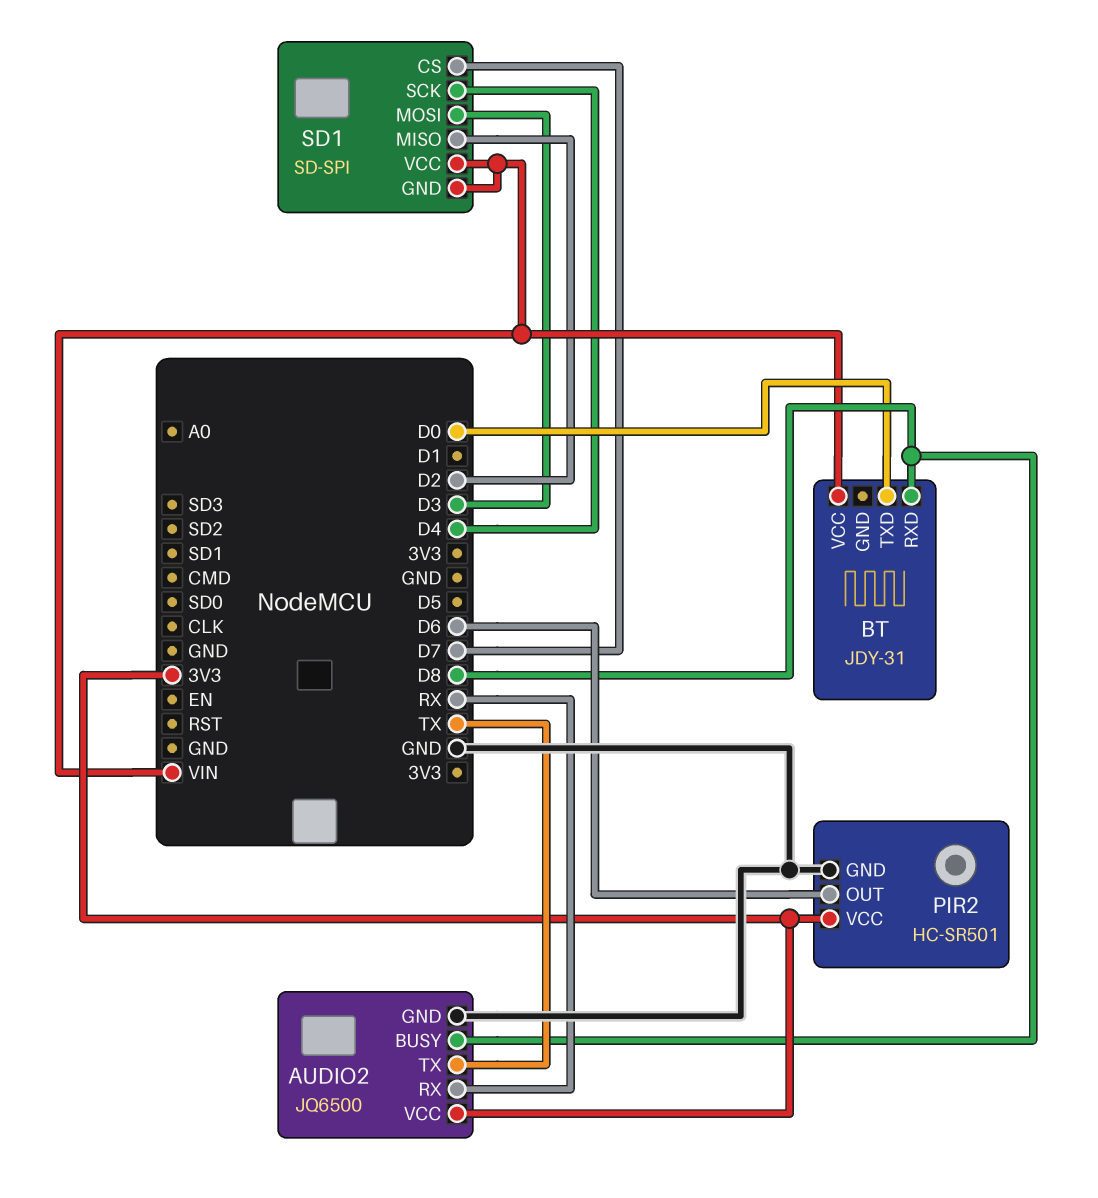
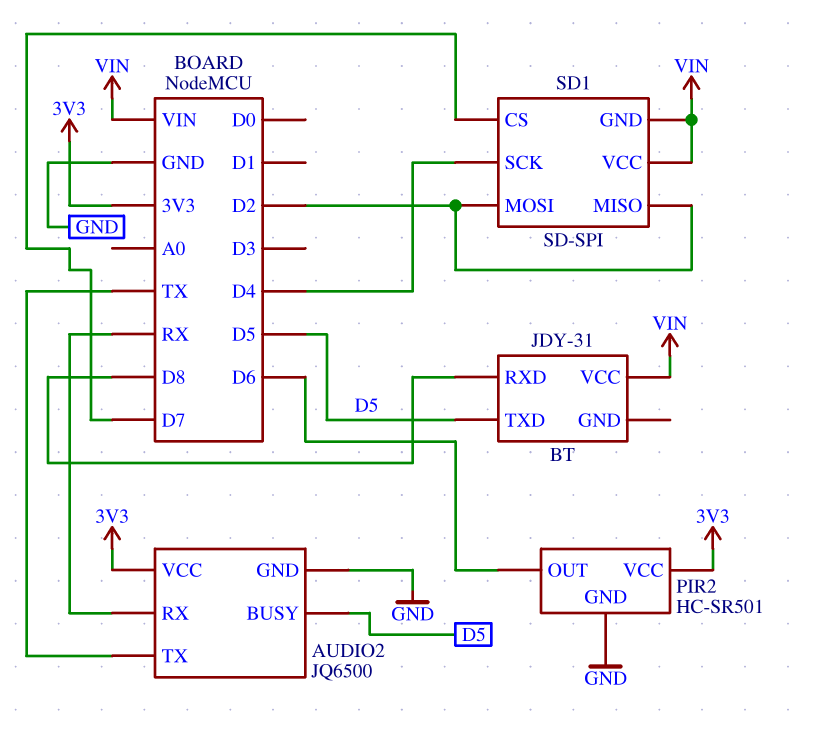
AUDIO2 pin BUSY: D8 -> D5
BT pin TXD: D0 -> D5
SD1 pin MOSI: D3 -> D2

